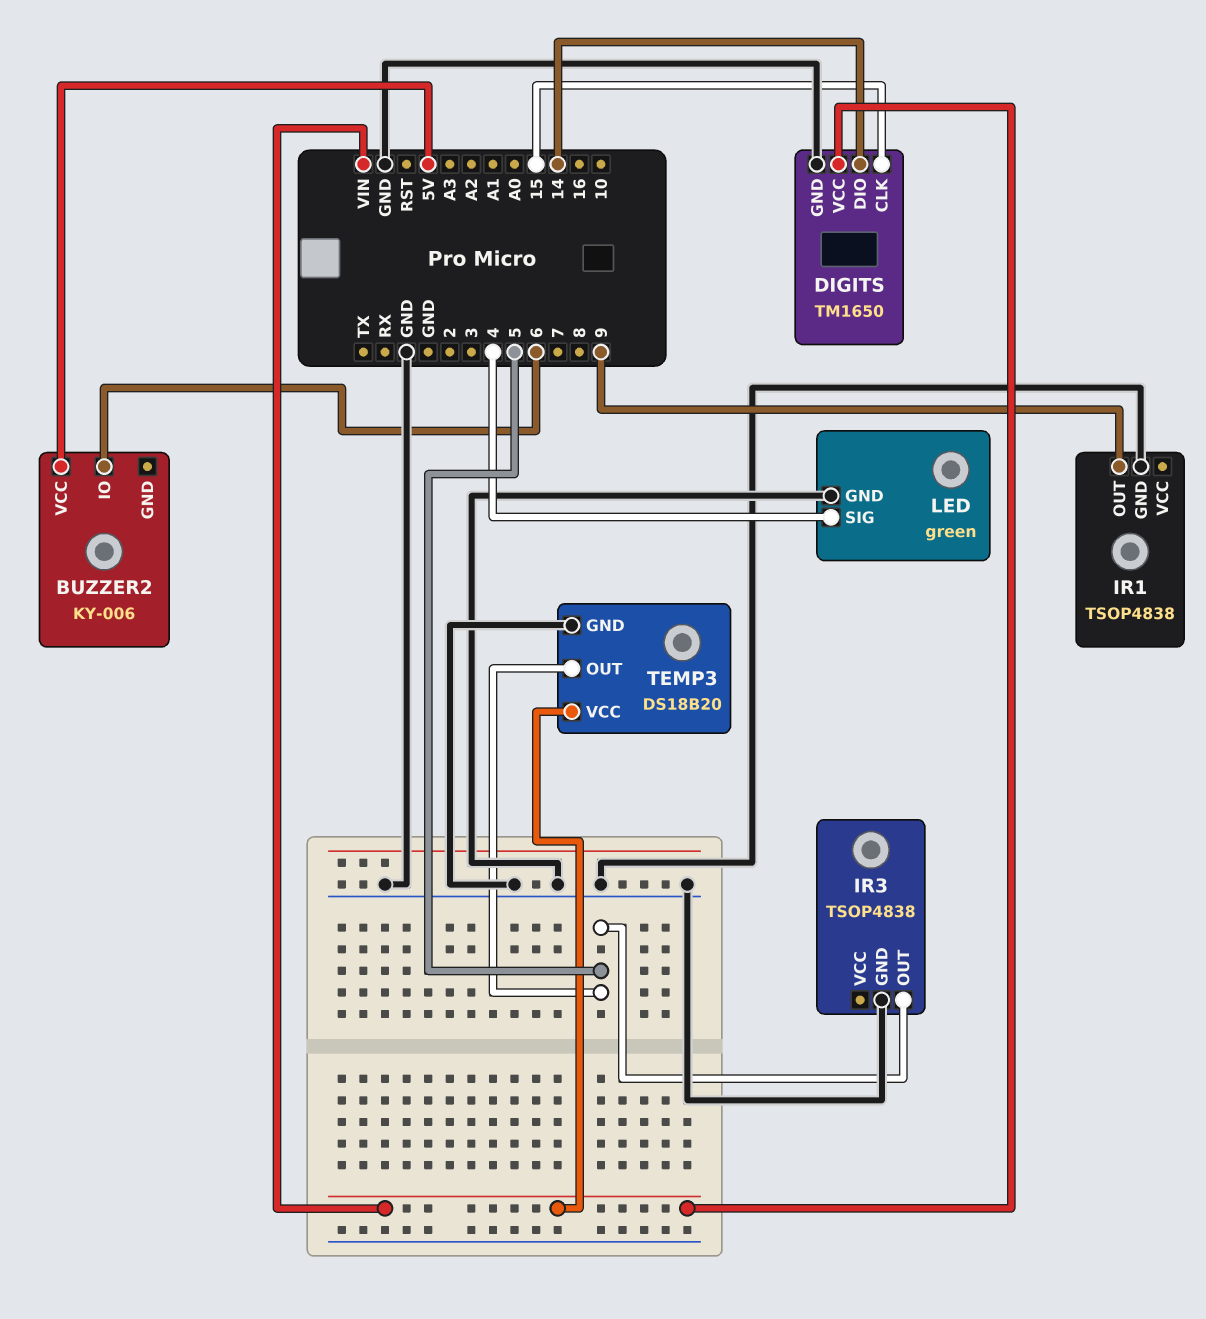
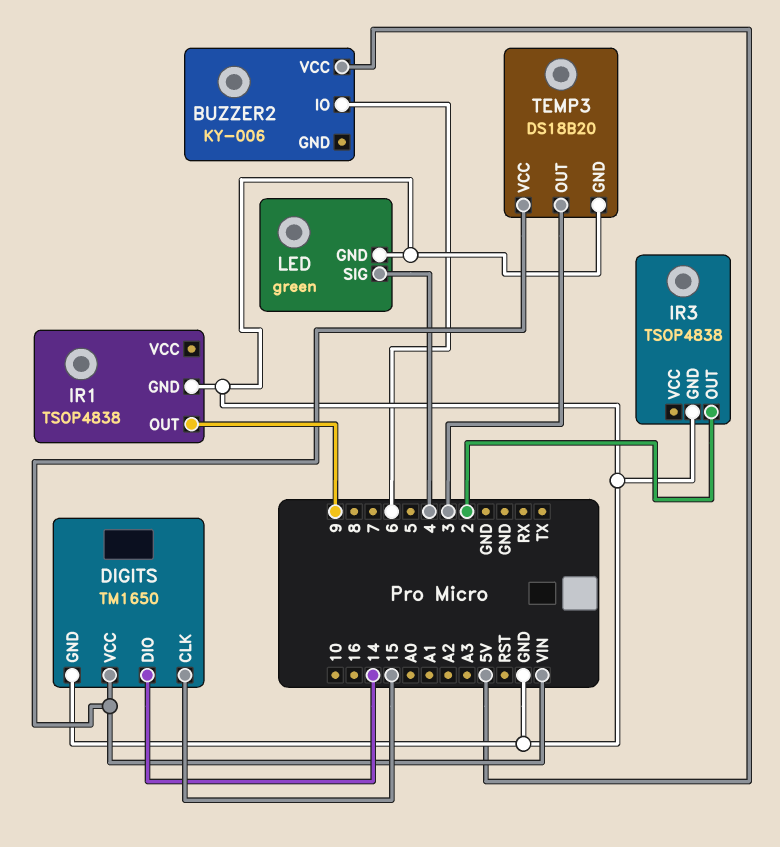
IR3 pin OUT: 5 -> 2
TEMP3 pin OUT: 5 -> 3

